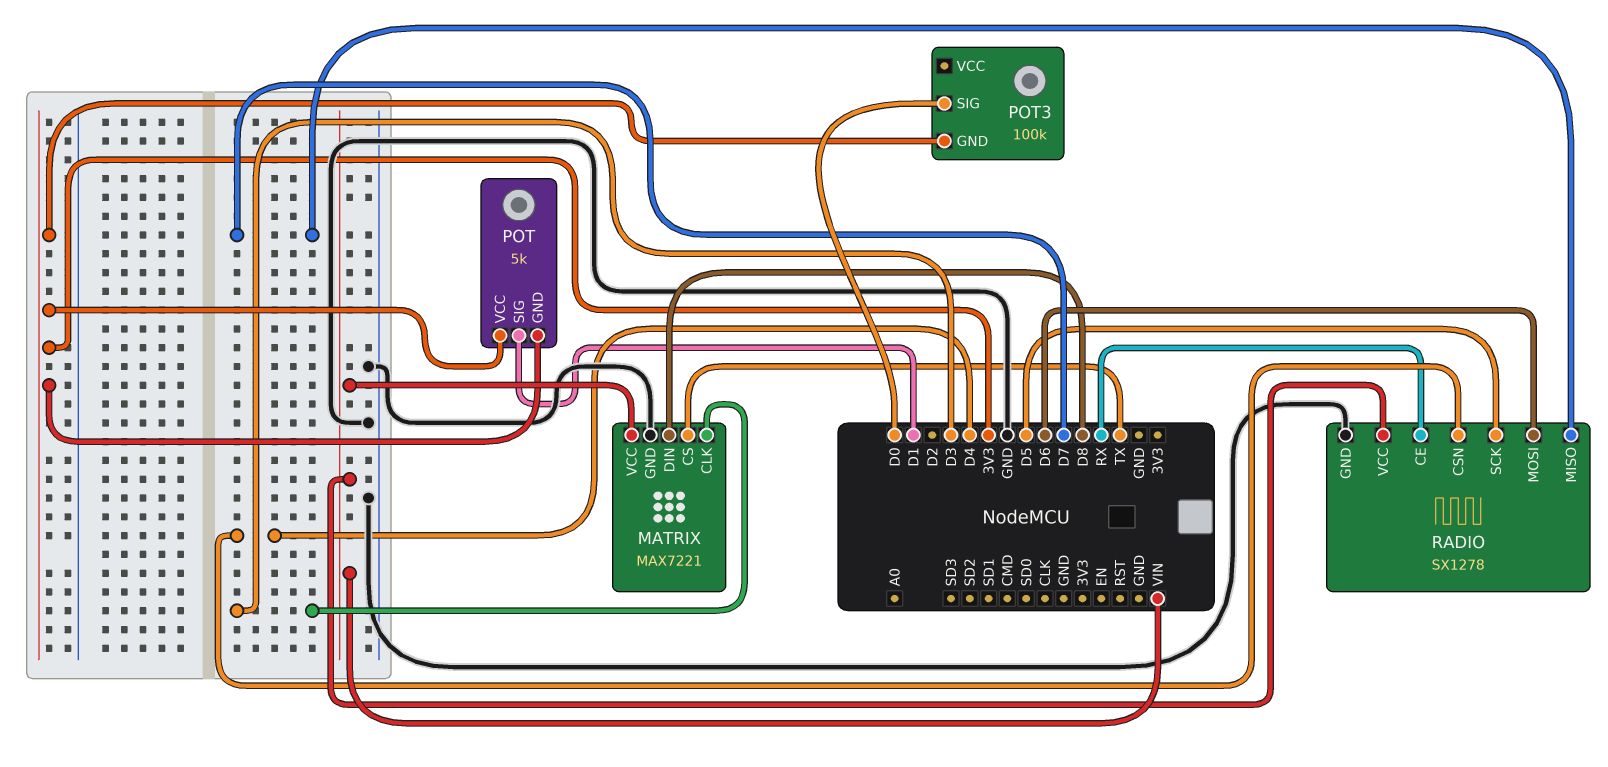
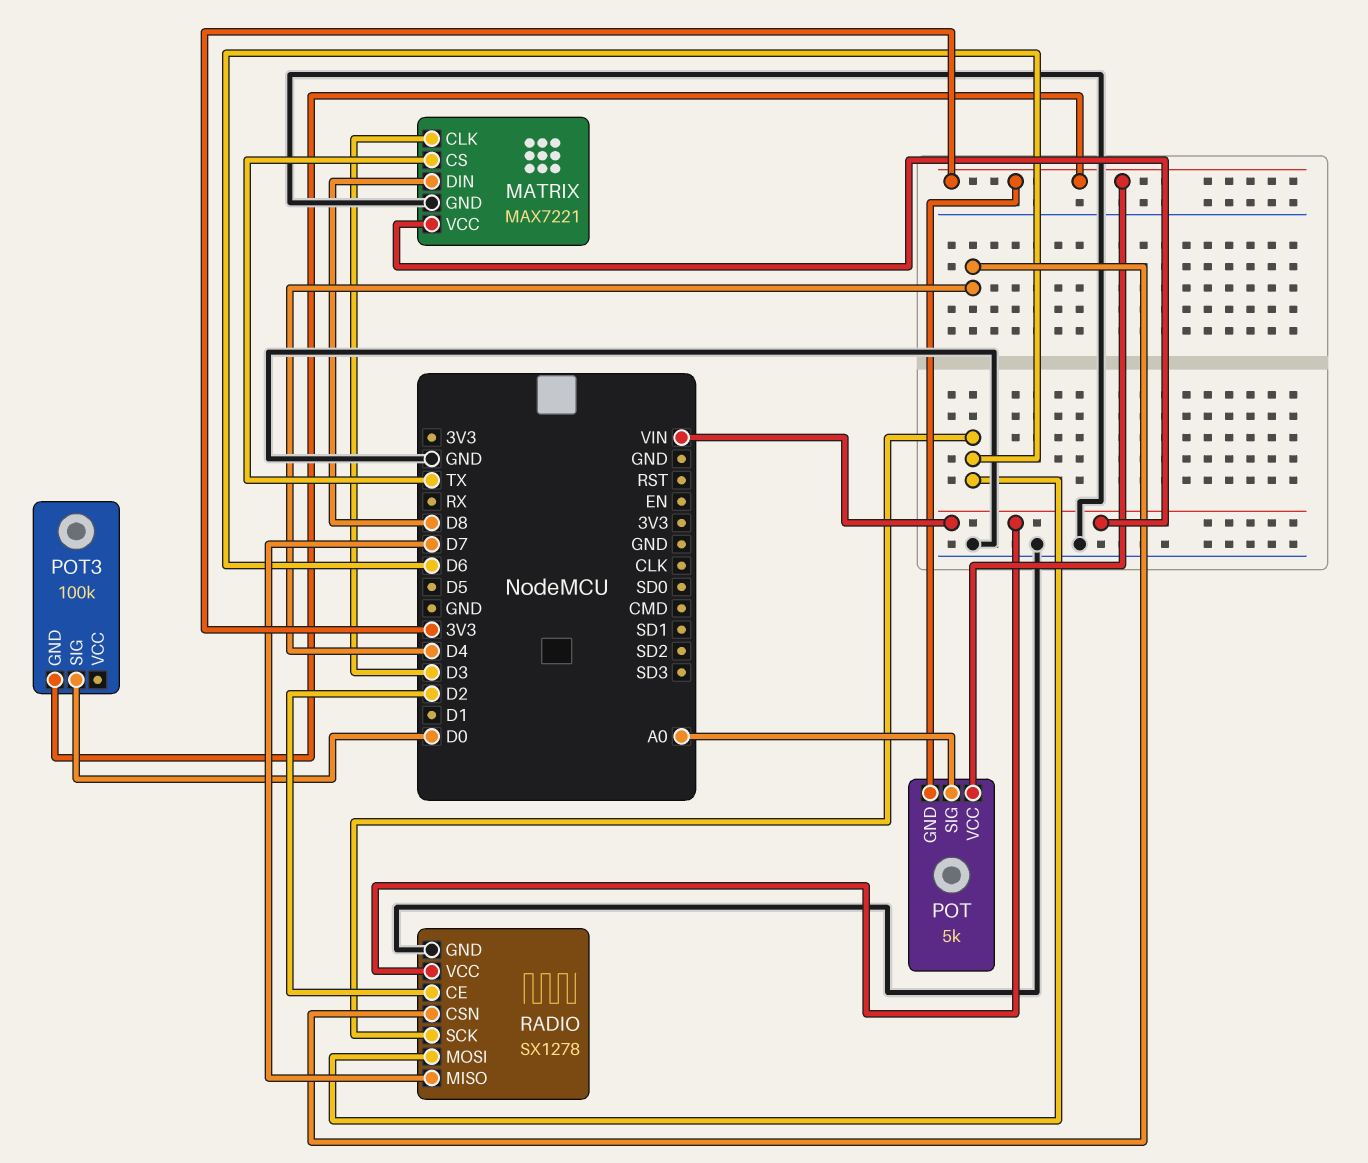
POT pin SIG: D1 -> A0
RADIO pin CE: RX -> D2
RADIO pin SCK: D5 -> D6

